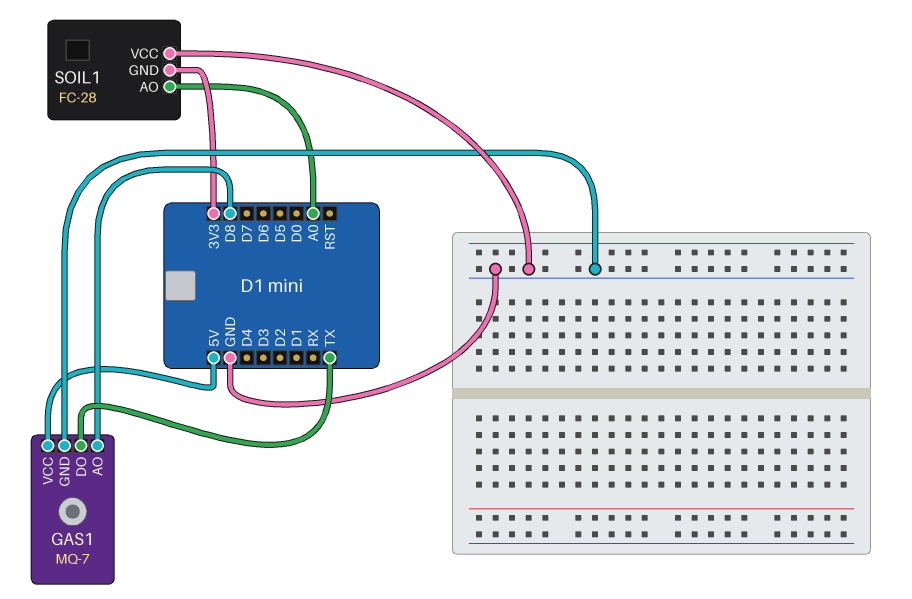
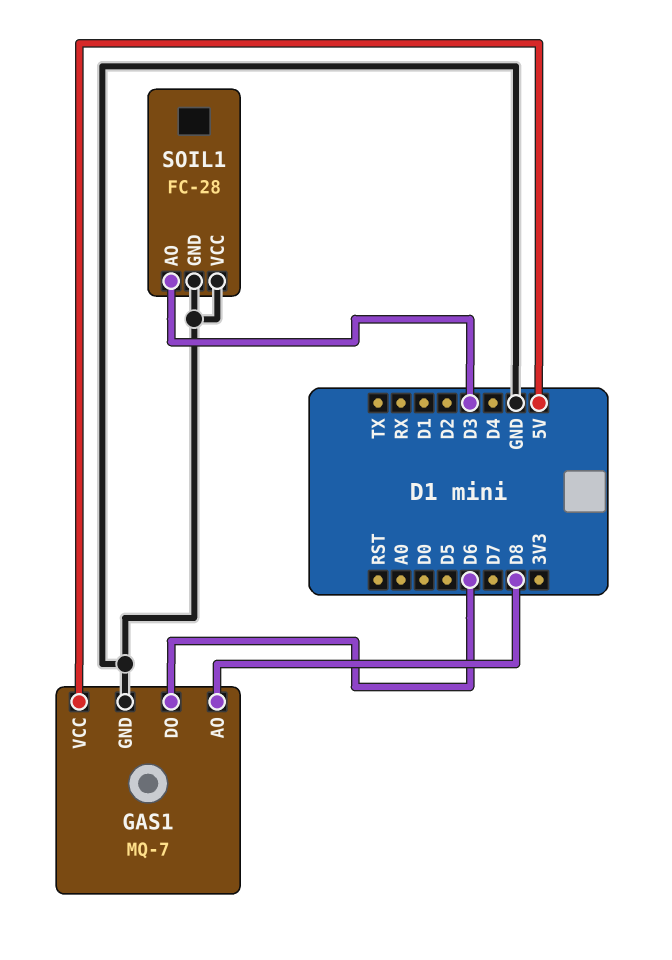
GAS1 pin DO: TX -> D6
SOIL1 pin AO: A0 -> D3
SOIL1 pin GND: 3V3 -> GND

